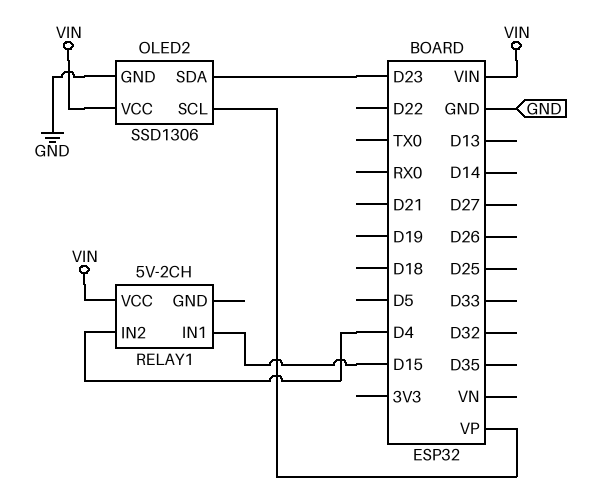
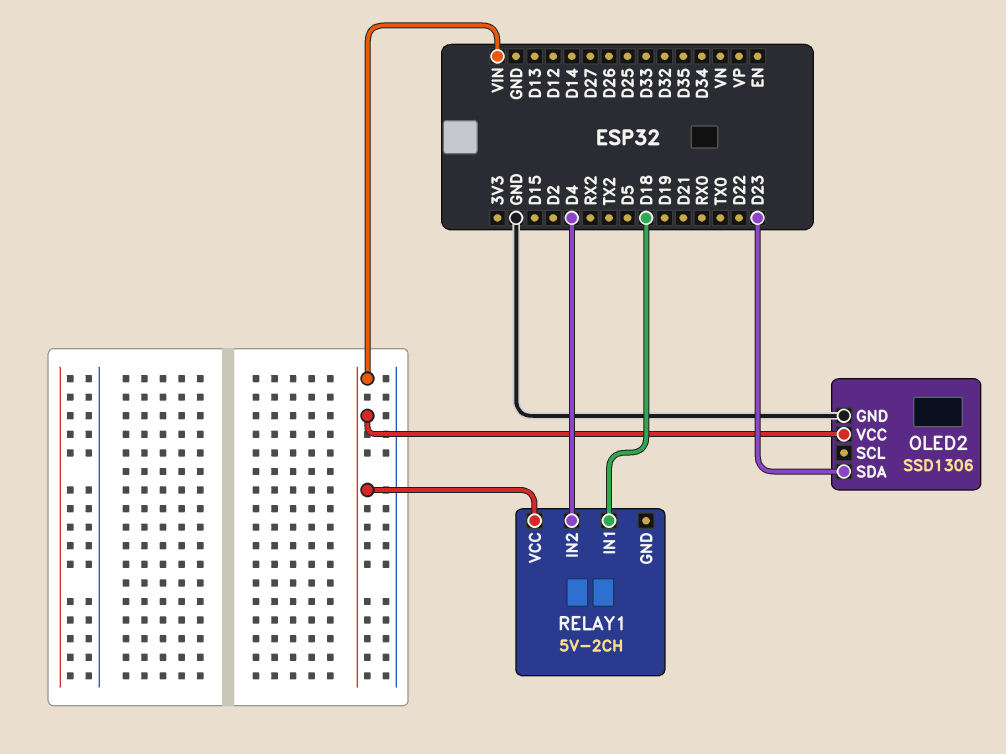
OLED2 pin SCL: VP -> none
RELAY1 pin IN1: D15 -> D18

